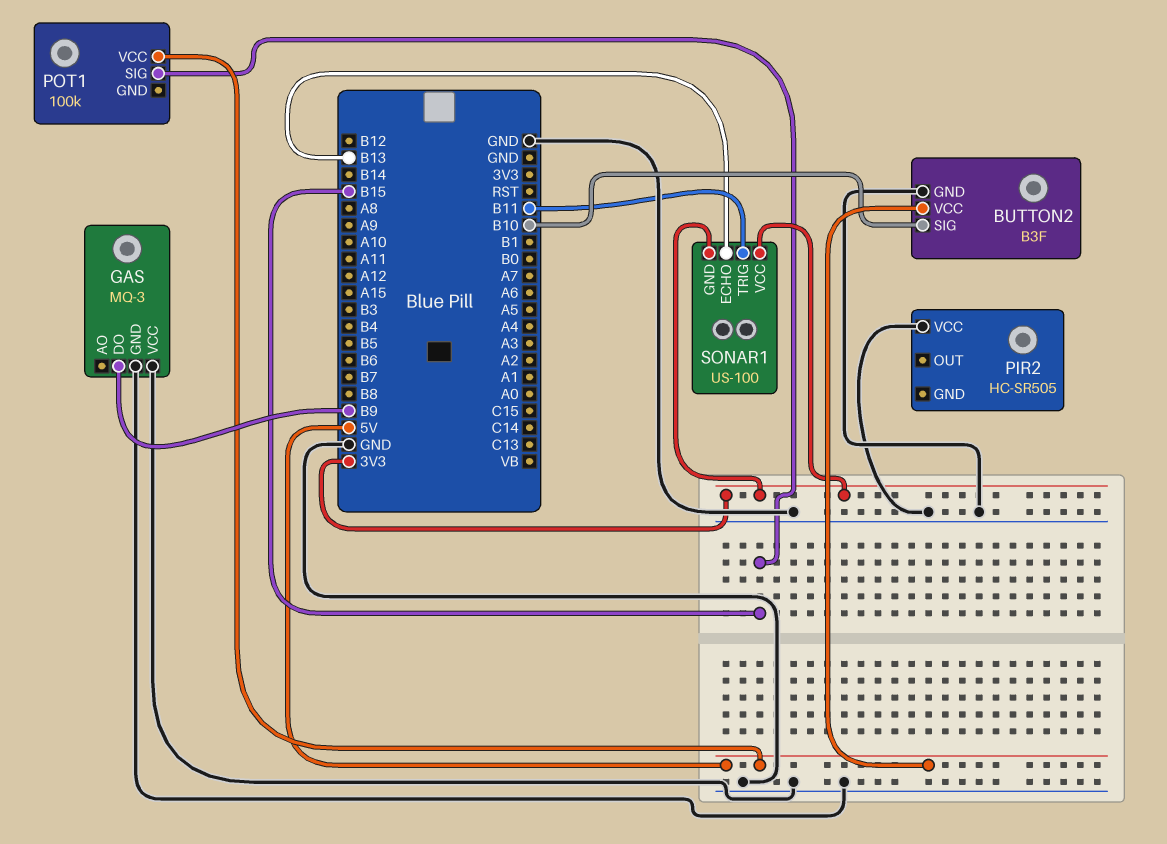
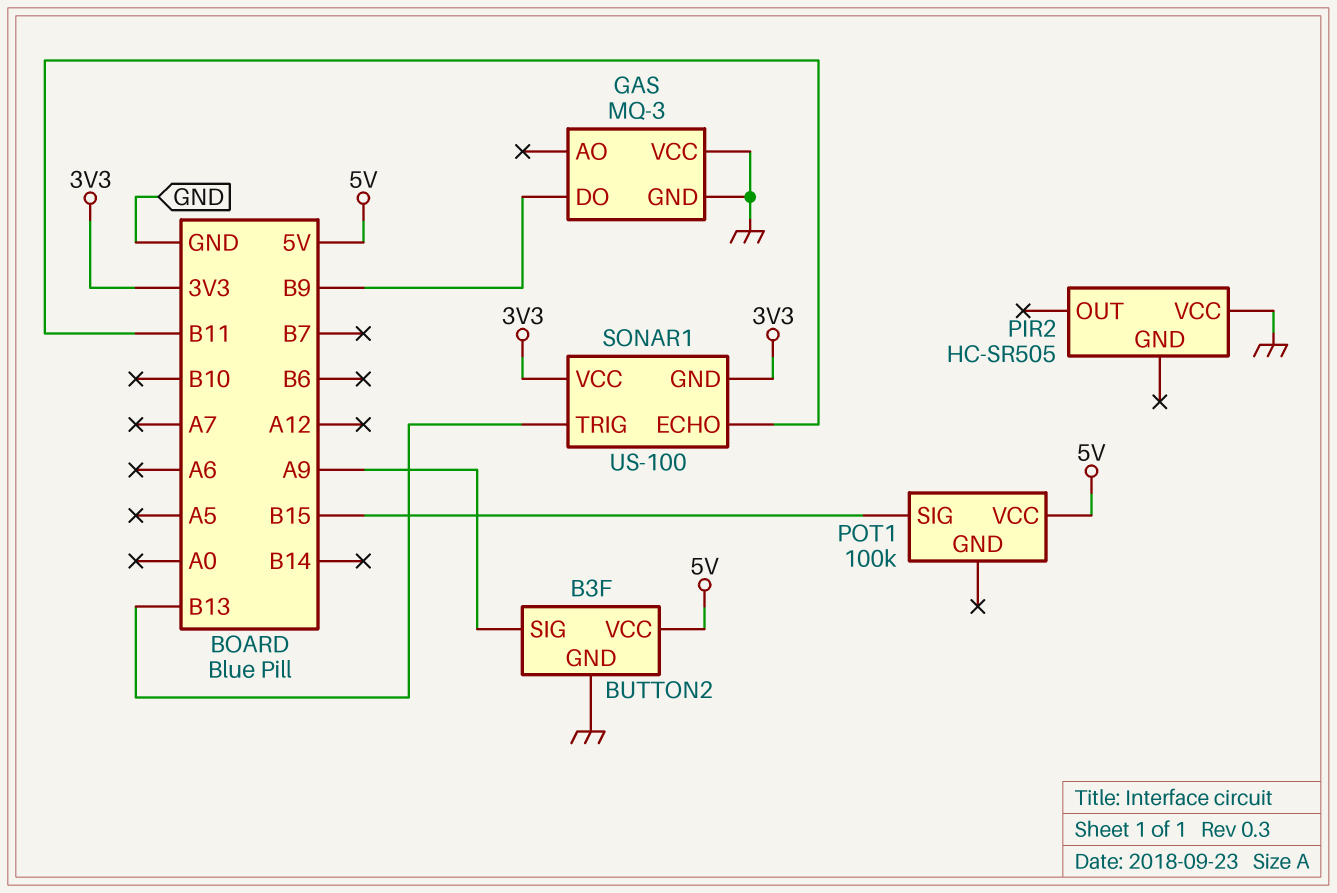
BUTTON2 pin SIG: B10 -> A9
SONAR1 pin ECHO: B13 -> B11
SONAR1 pin TRIG: B11 -> B13

